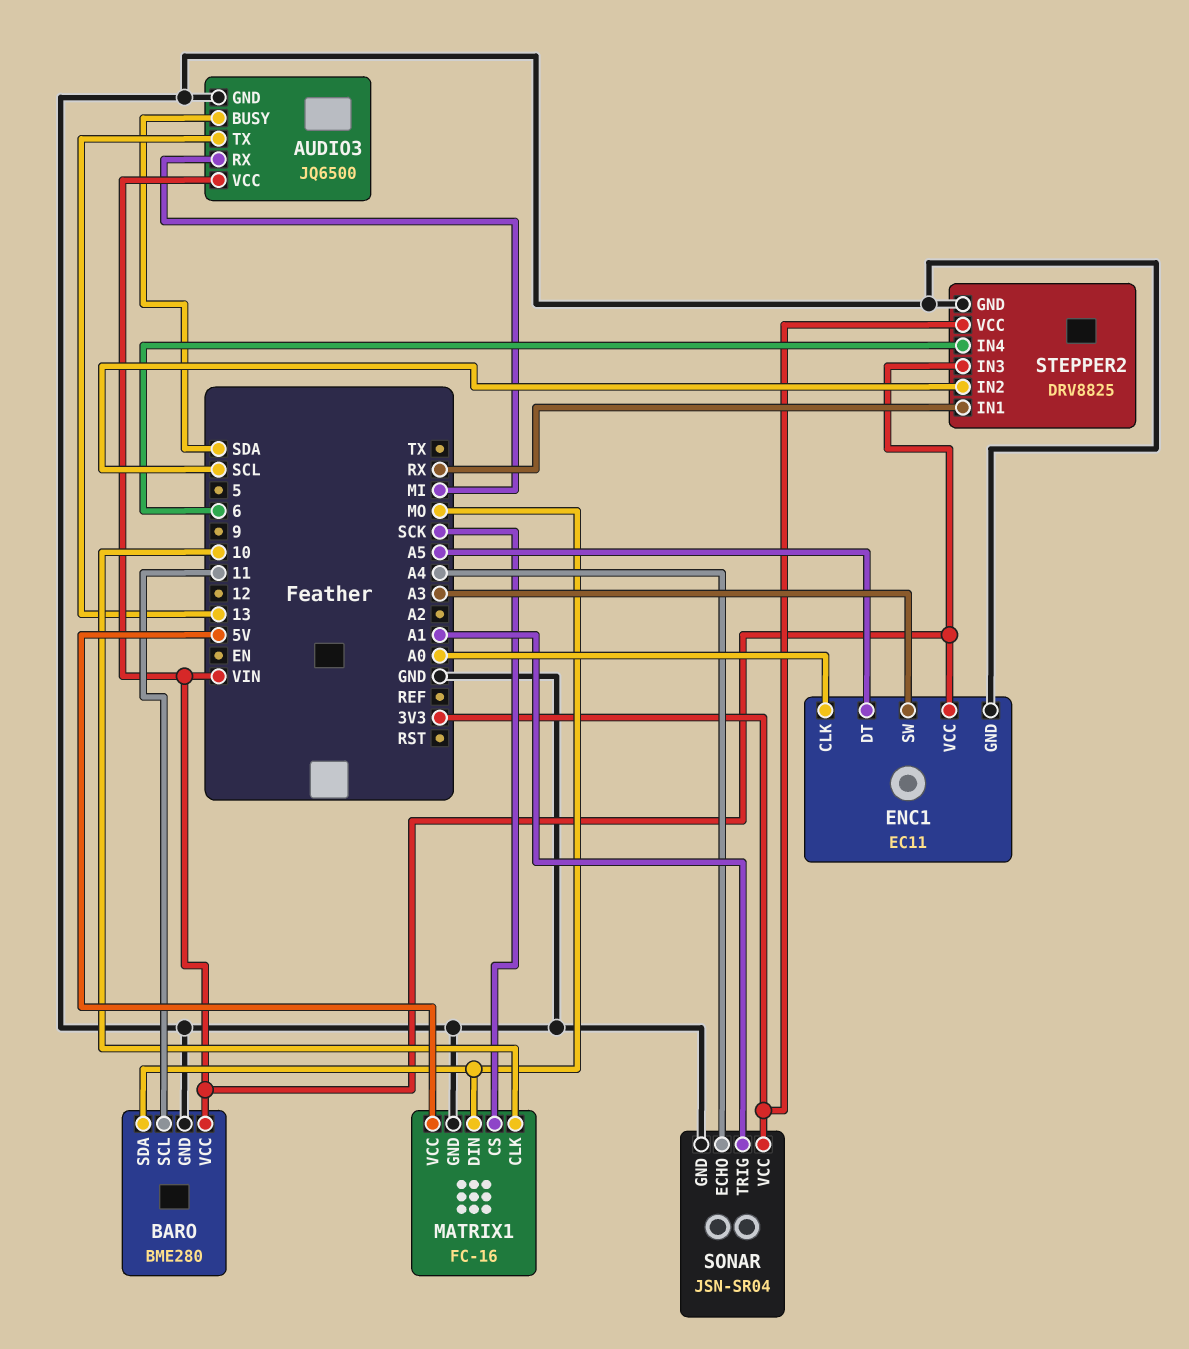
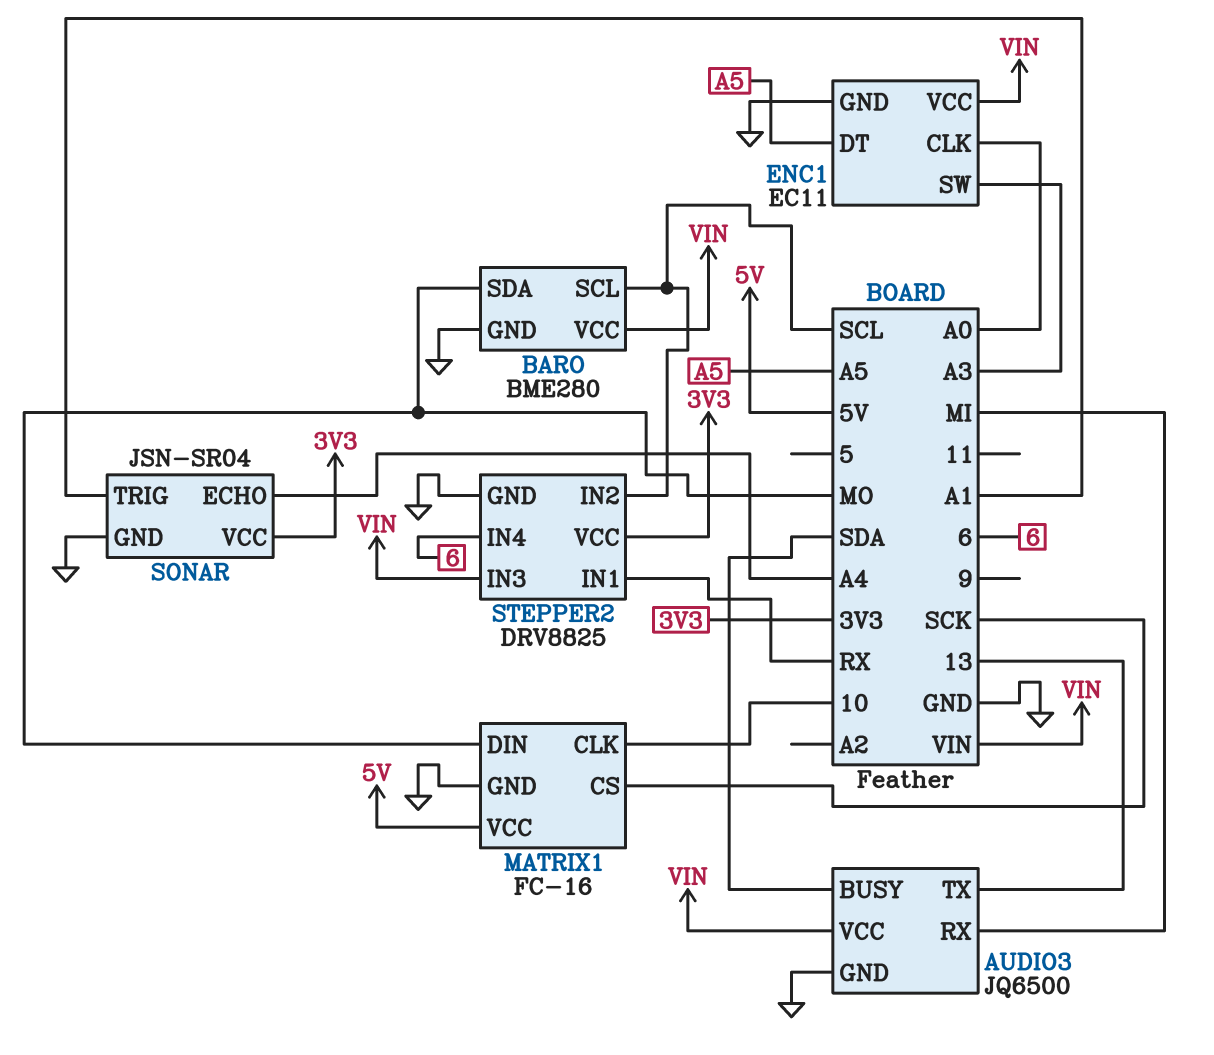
BARO pin SCL: 11 -> SCL

